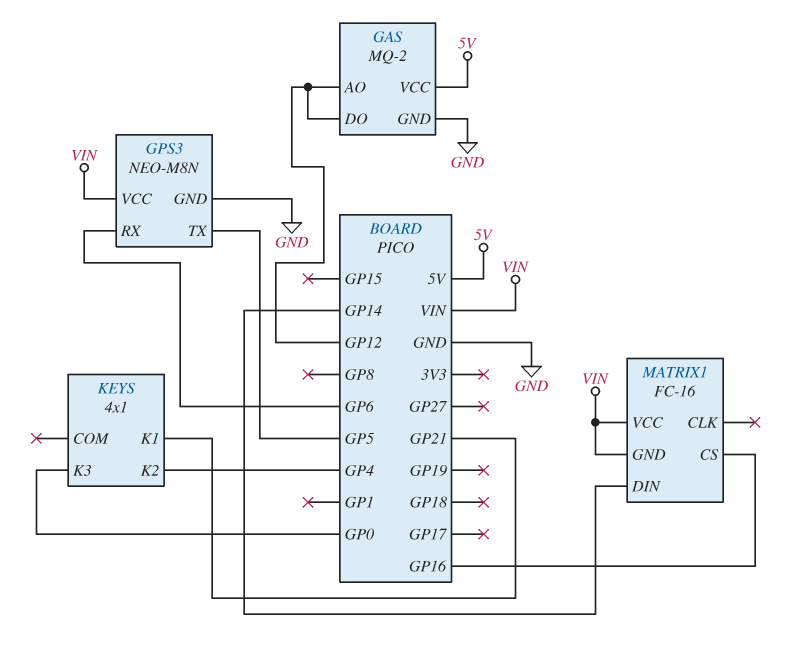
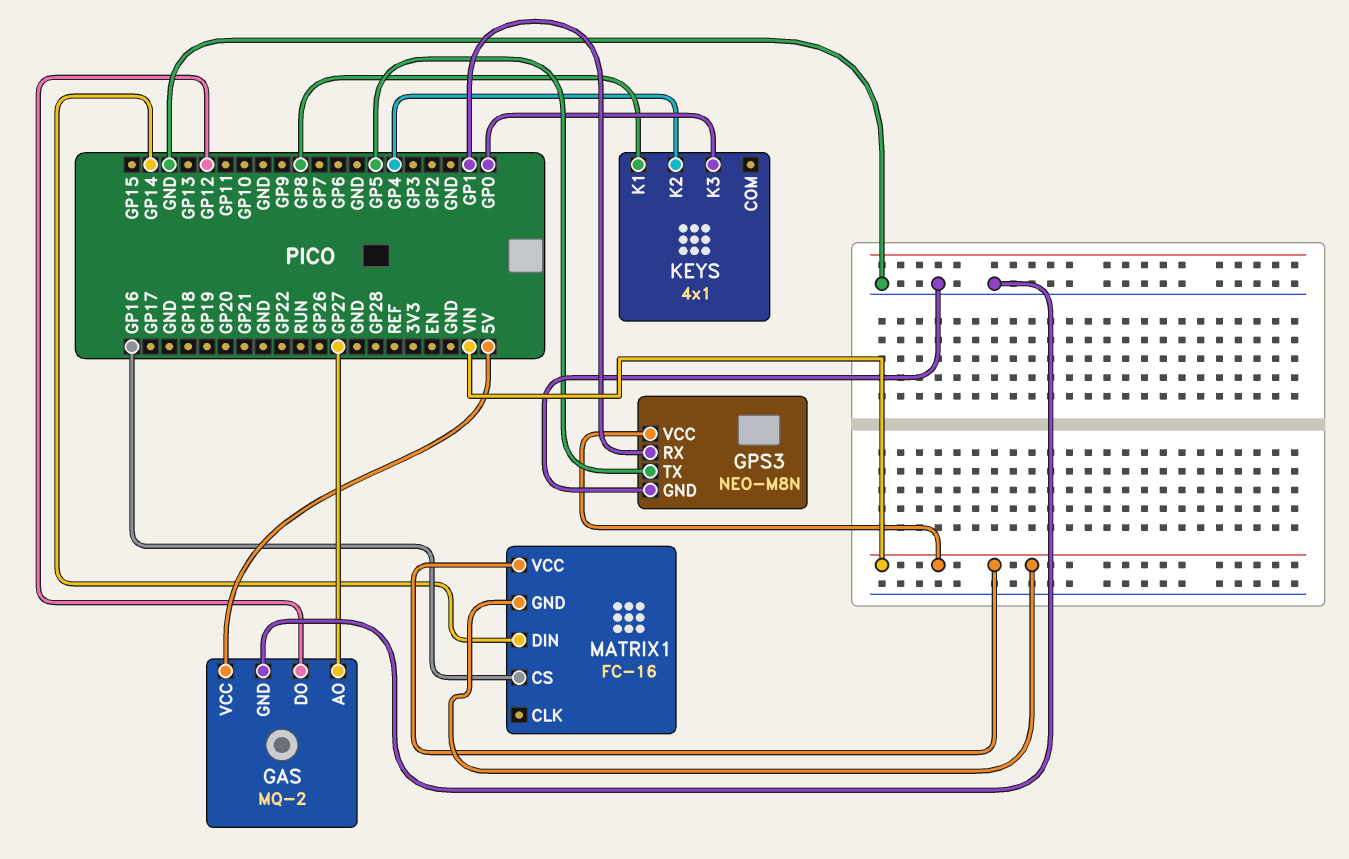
GAS pin AO: GP12 -> GP27
GPS3 pin RX: GP6 -> GP1
KEYS pin K1: GP21 -> GP8

